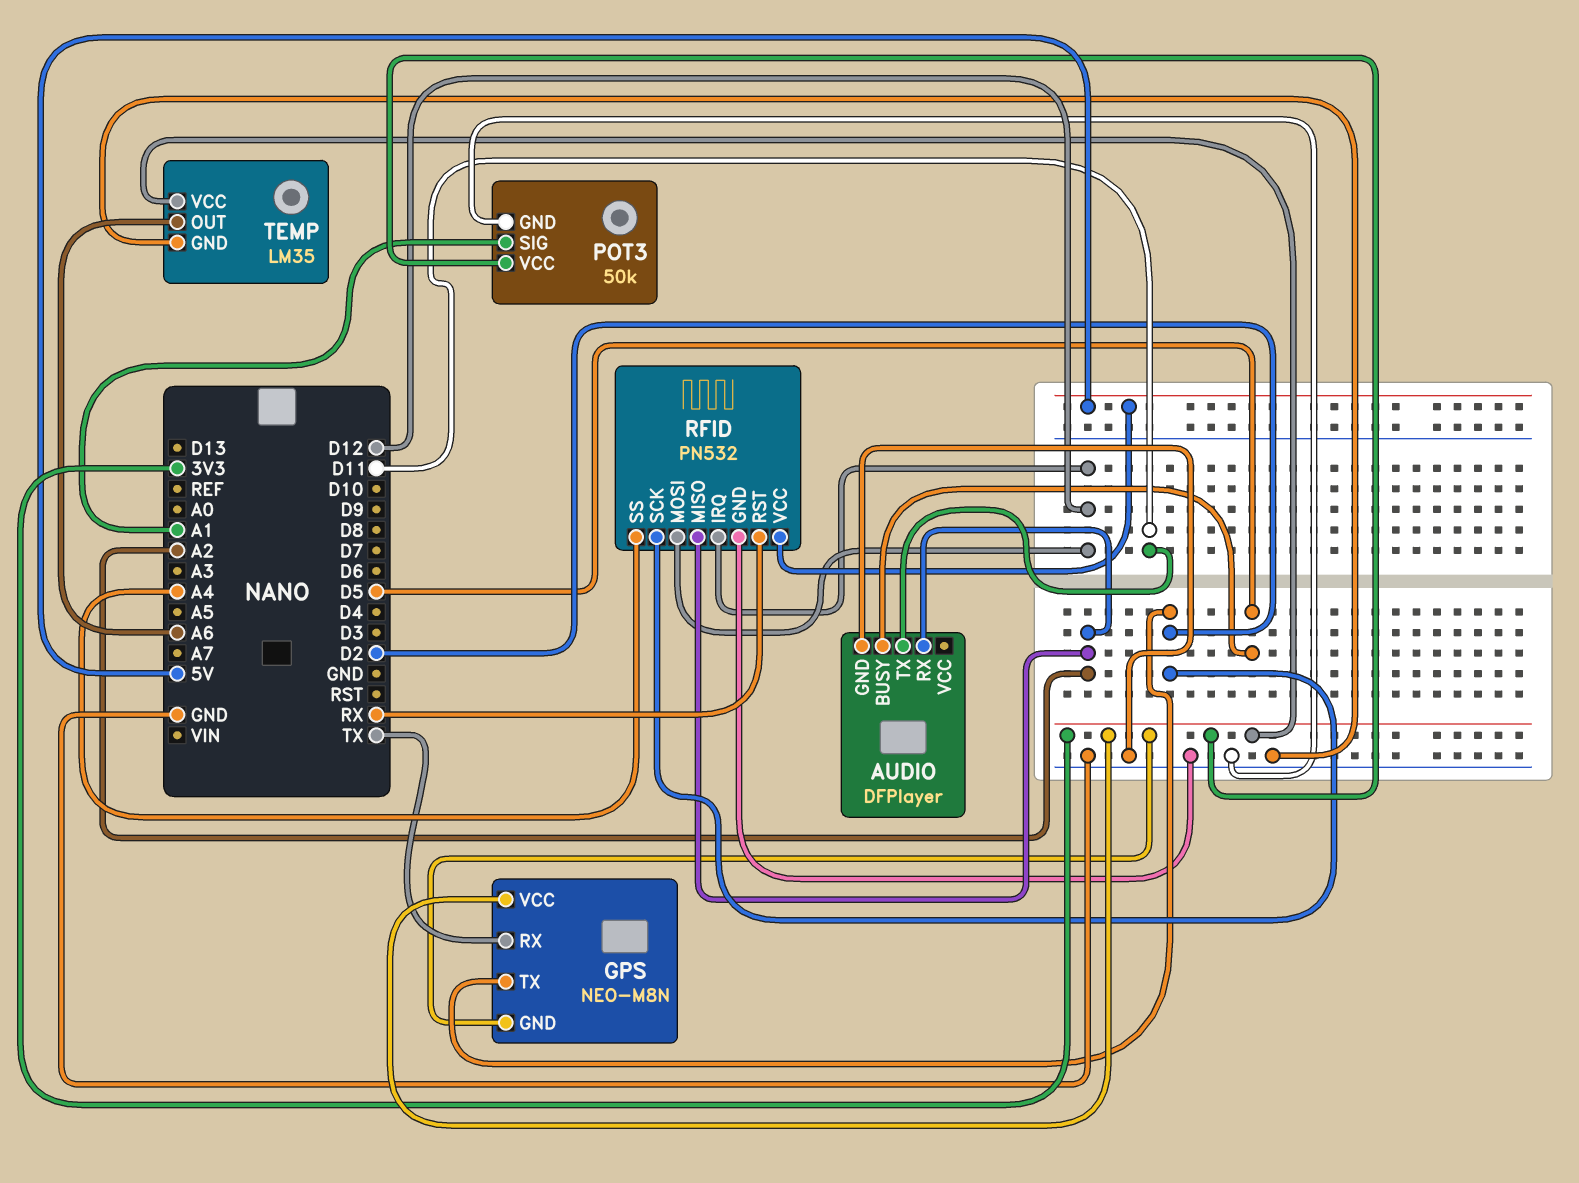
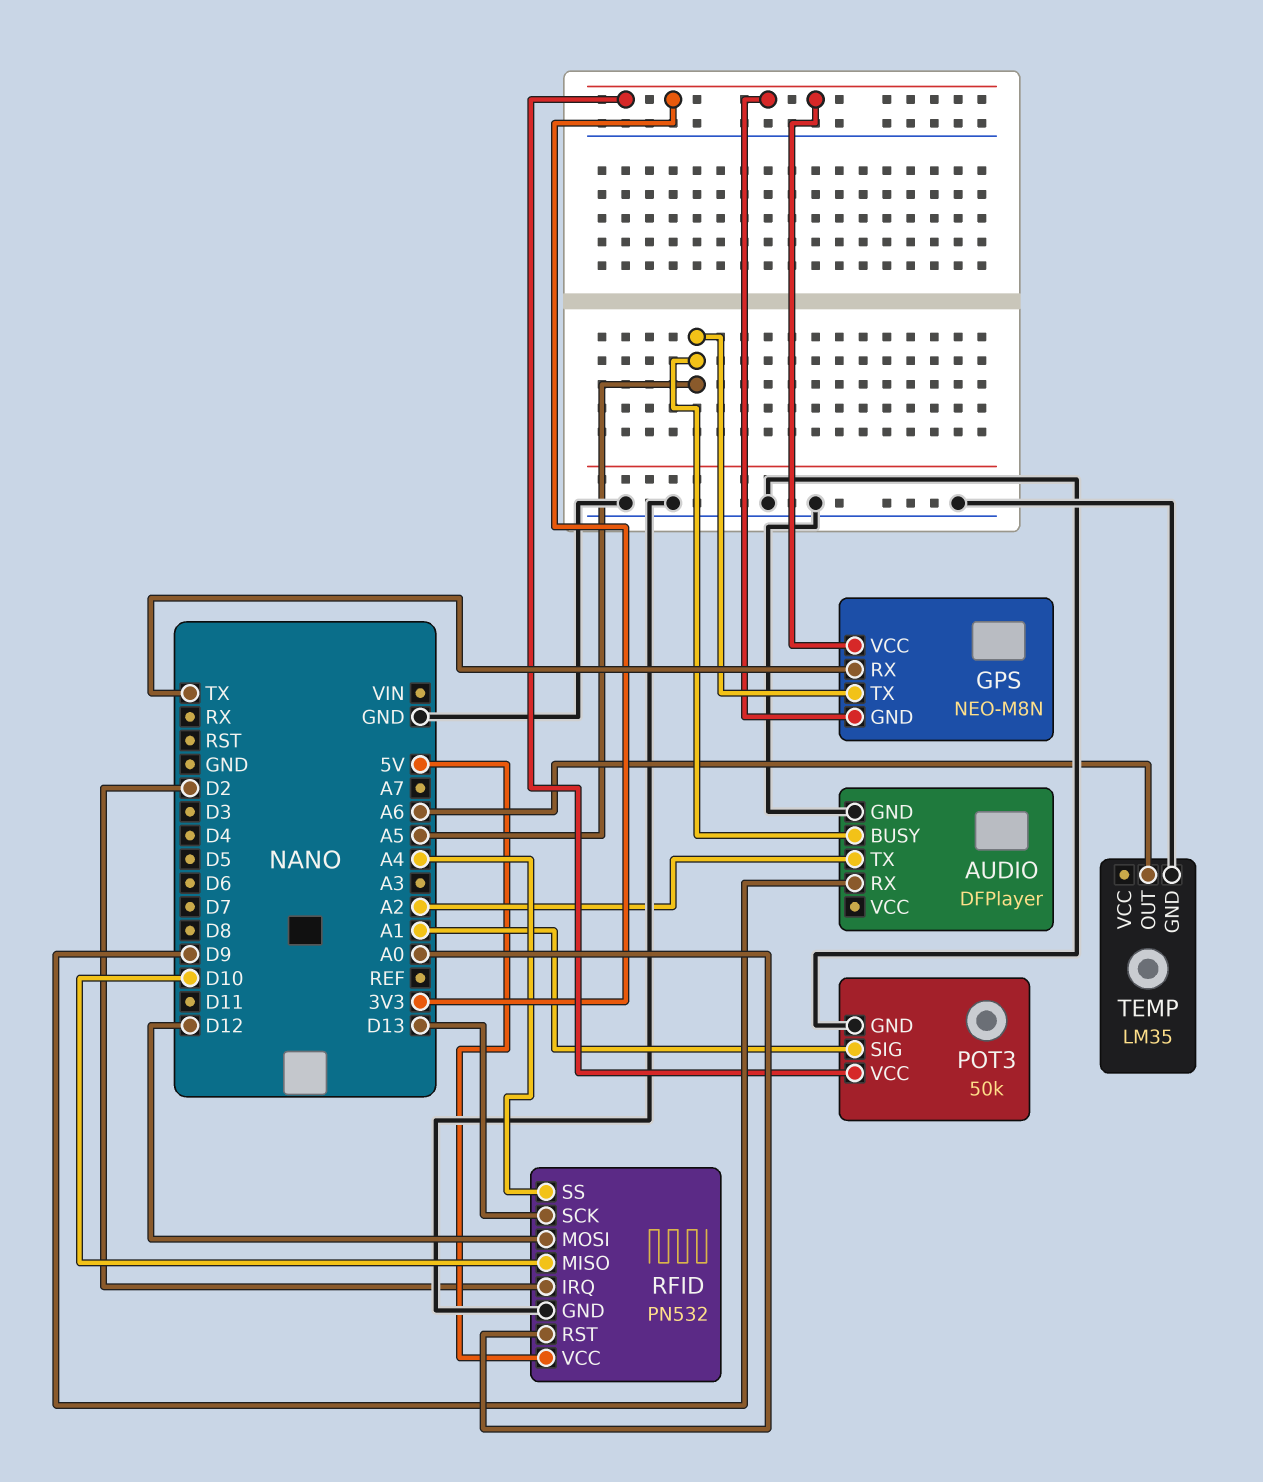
AUDIO pin BUSY: D5 -> A5
AUDIO pin RX: A2 -> D9
AUDIO pin TX: D11 -> A2
GPS pin TX: D2 -> A5
RFID pin IRQ: D12 -> D2
RFID pin MISO: A2 -> D10
RFID pin RST: RX -> A0
RFID pin SCK: D2 -> D13
TEMP pin VCC: 3V3 -> none

